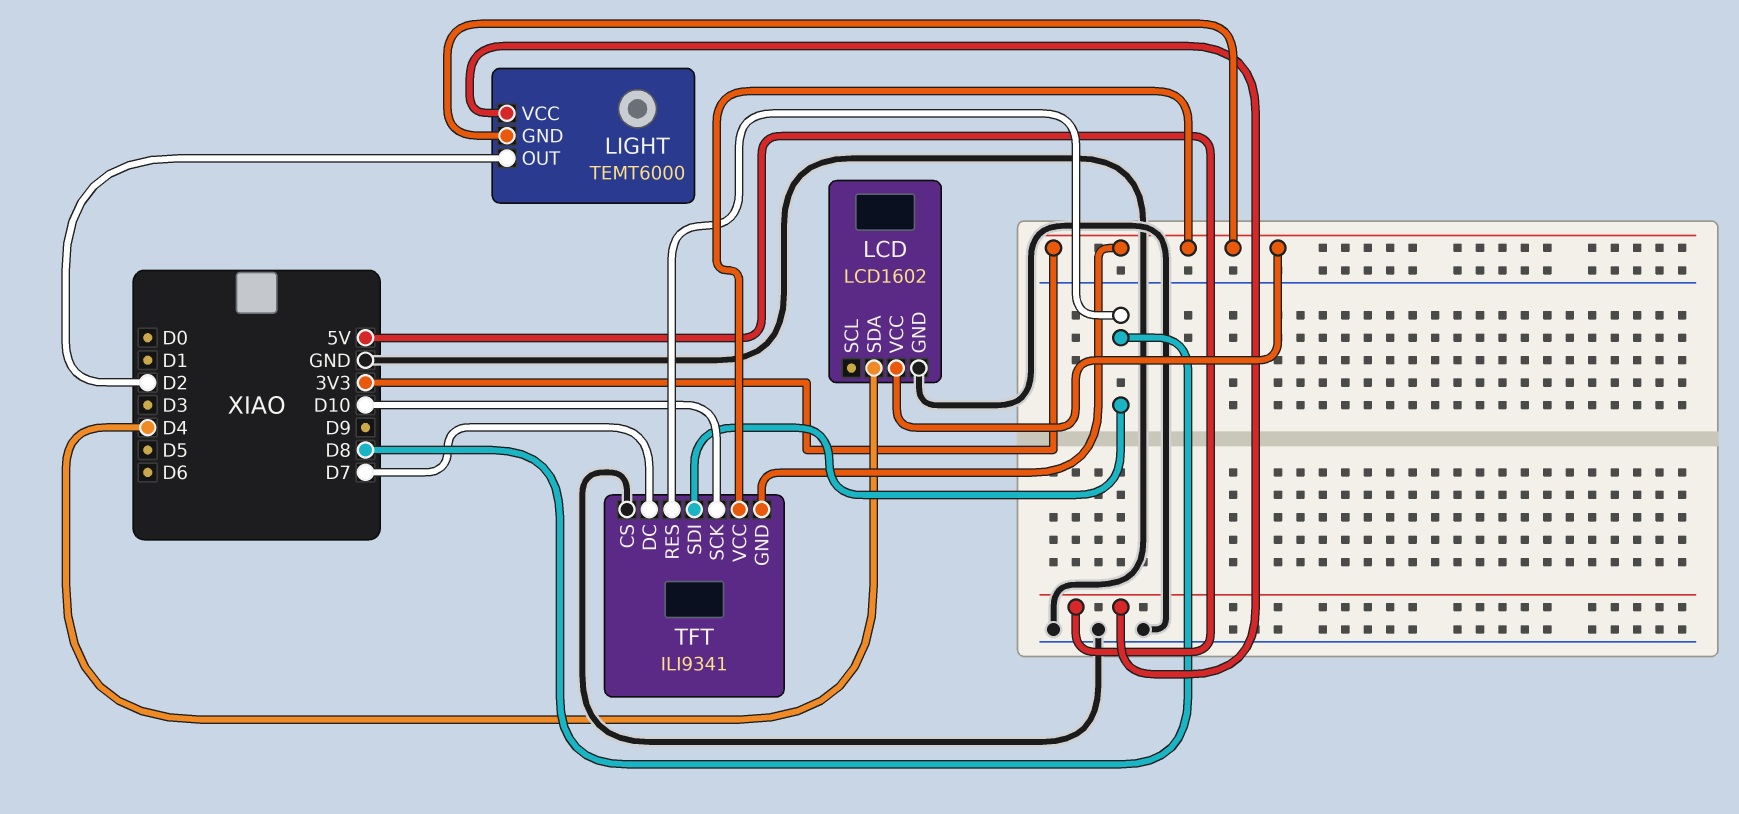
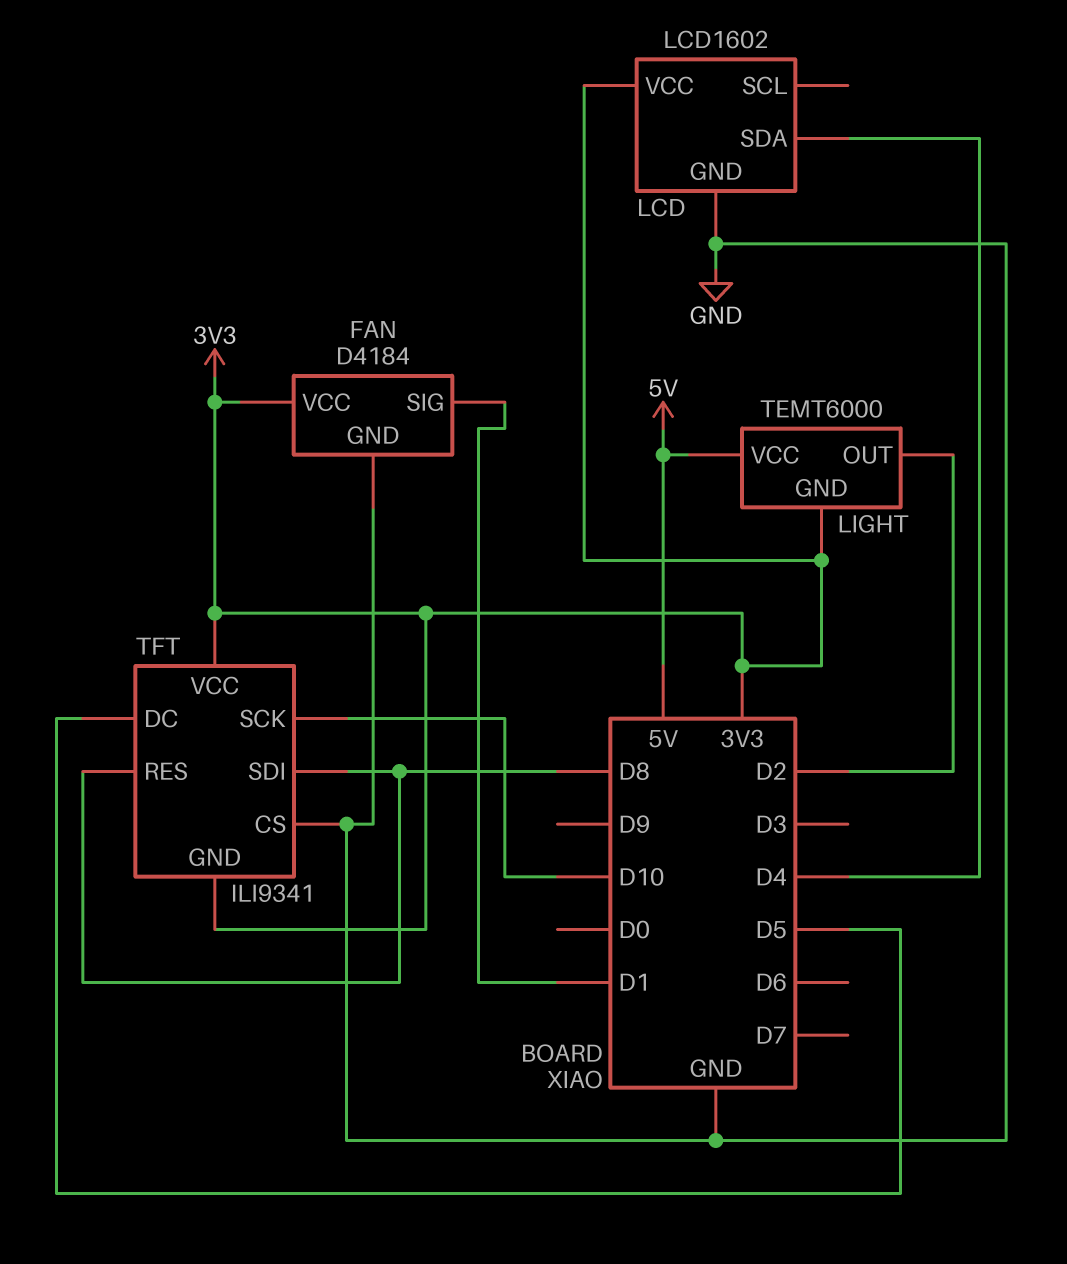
FAN: none -> D4184
FAN pin GND: none -> GND
FAN pin SIG: none -> D1
FAN pin VCC: none -> 3V3
TFT pin DC: D7 -> D5

